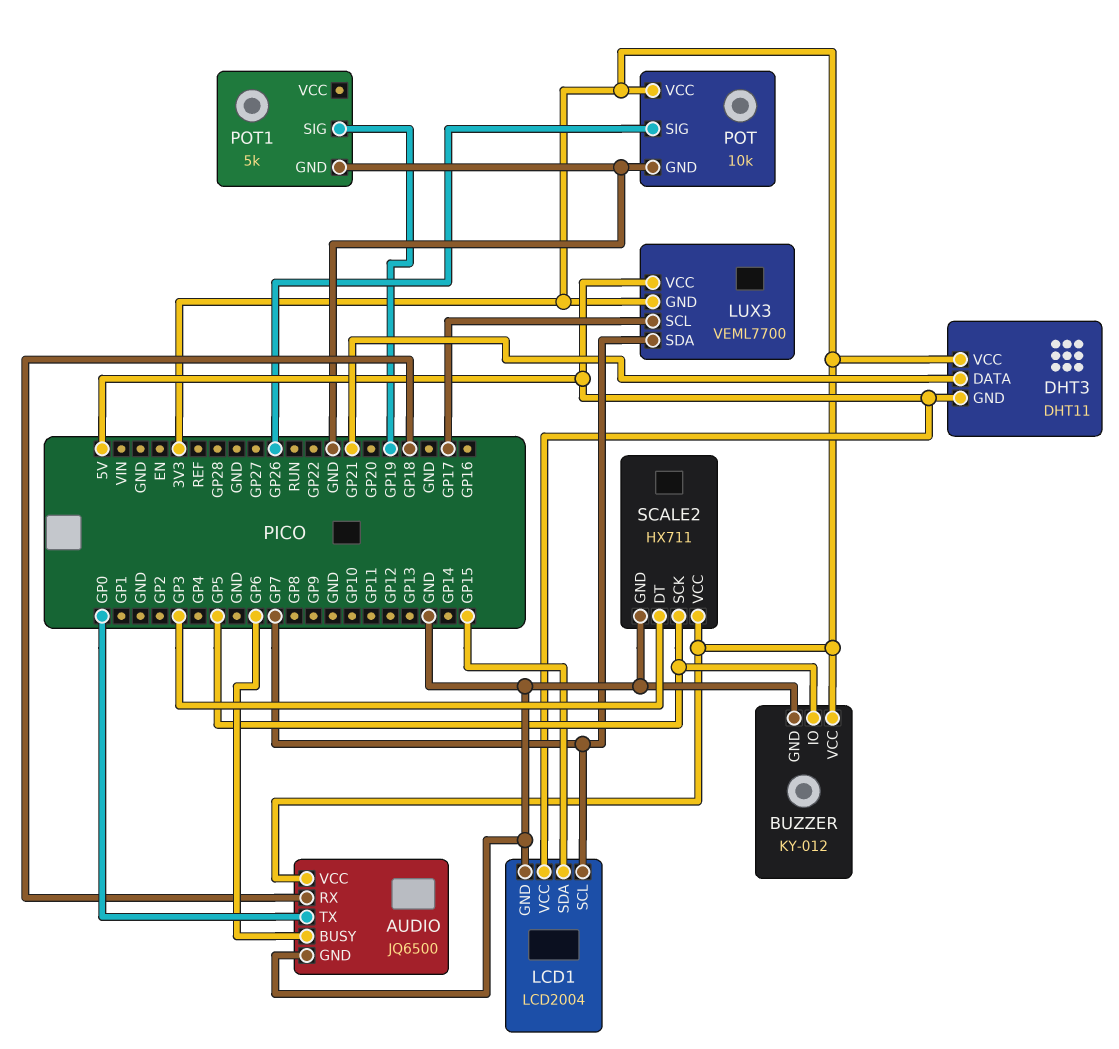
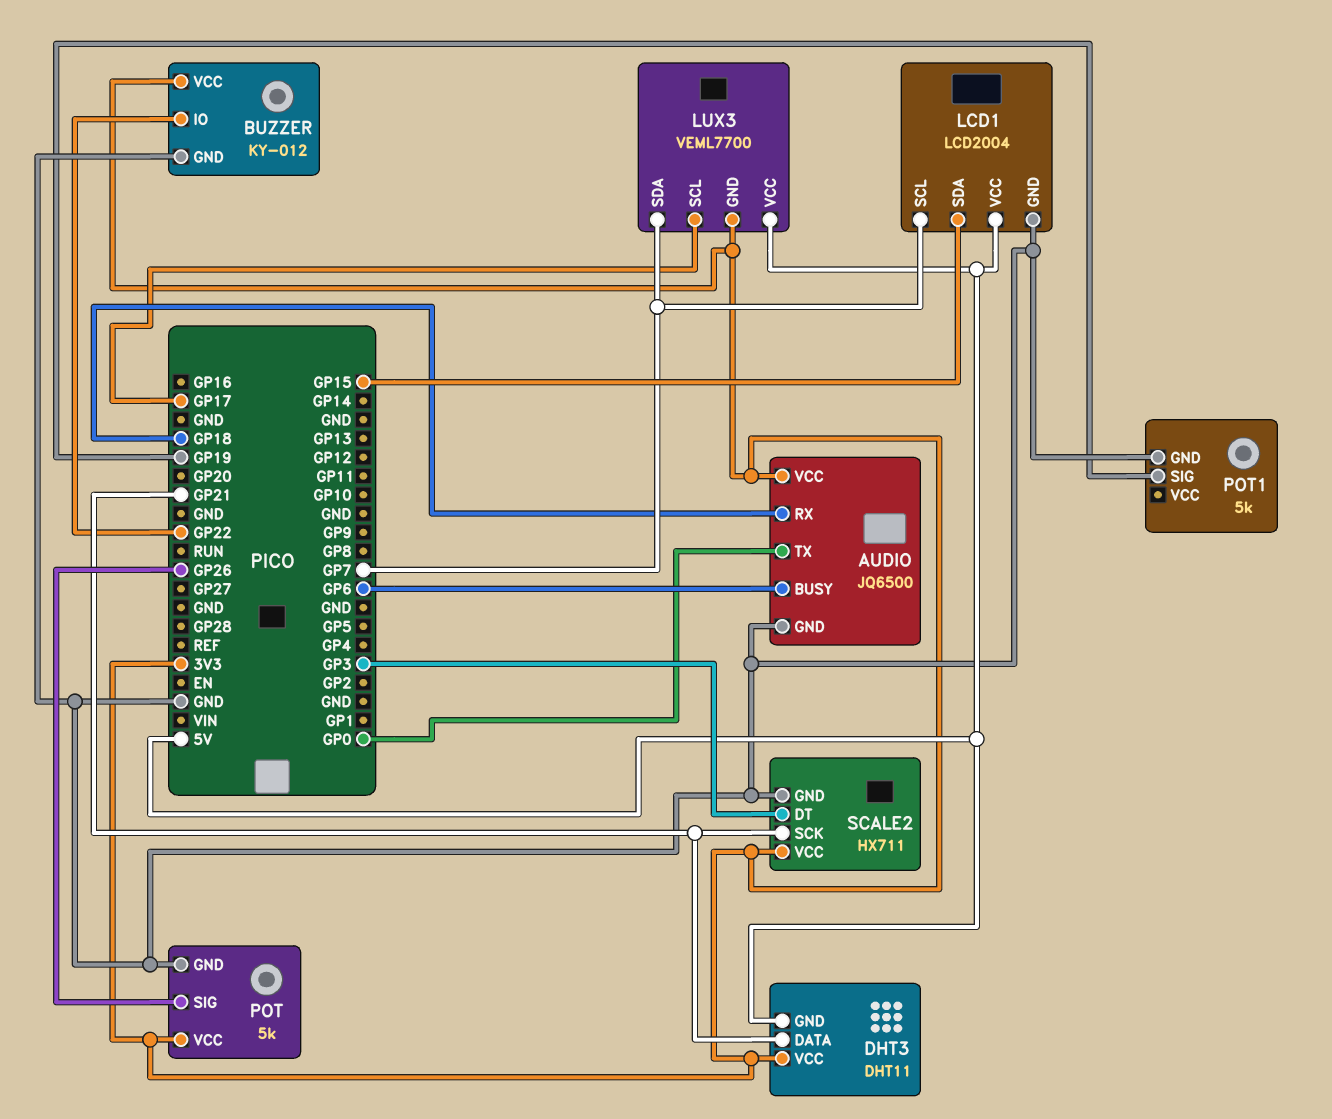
BUZZER pin IO: GP5 -> GP22
POT: 10k -> 5k
SCALE2 pin SCK: GP5 -> GP21

